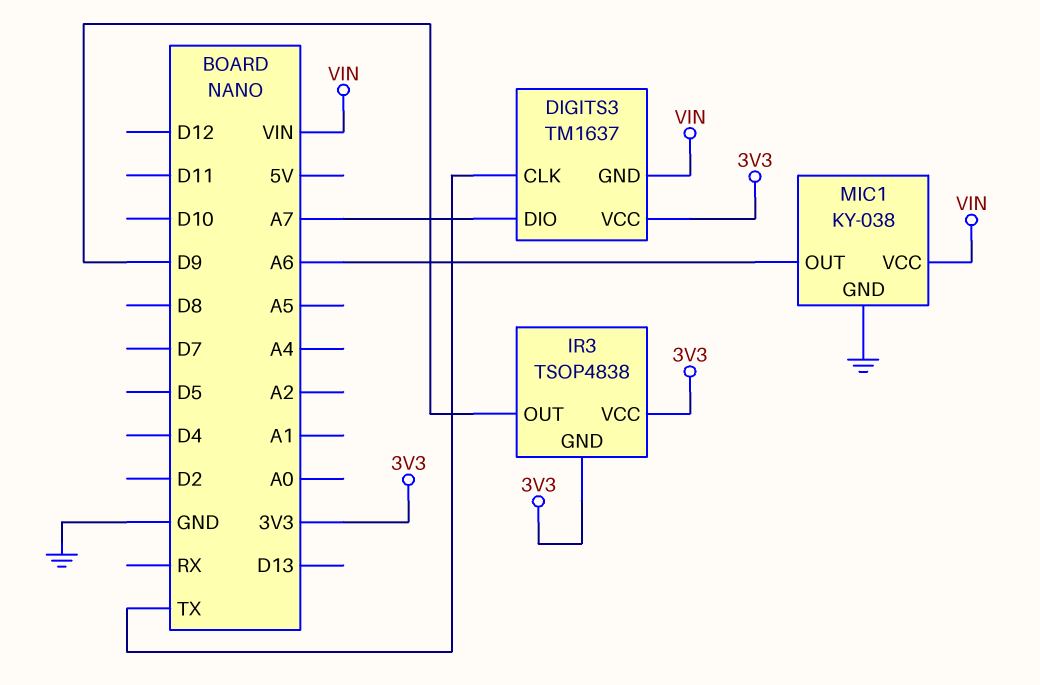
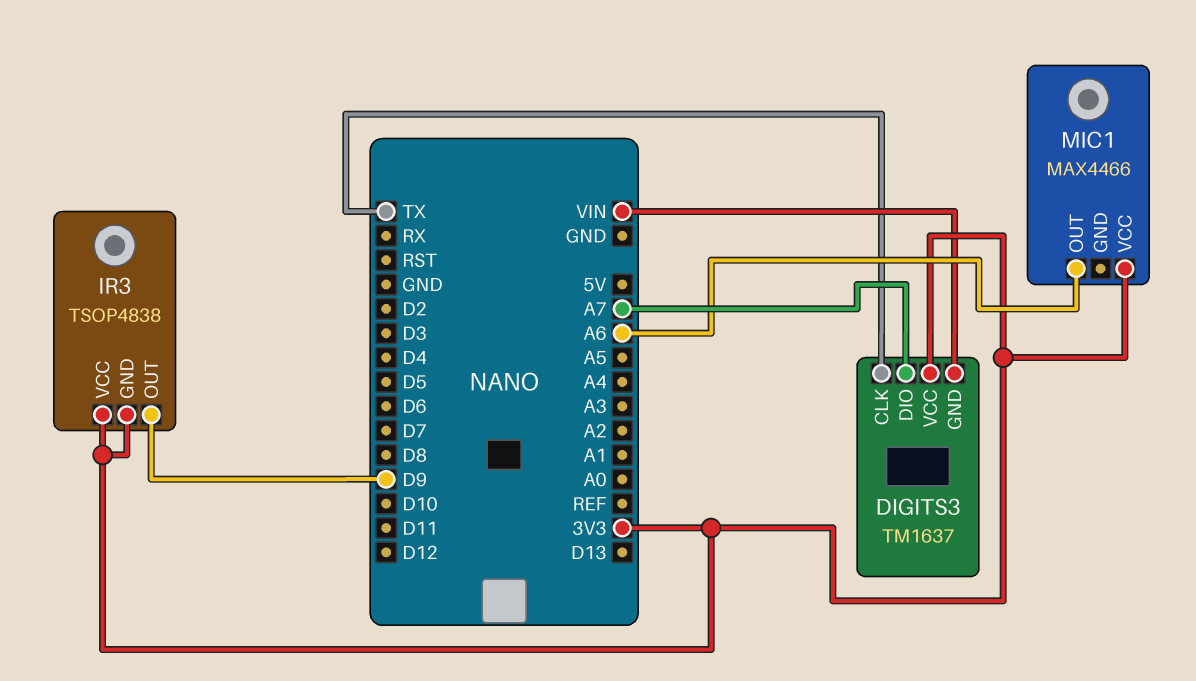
MIC1: KY-038 -> MAX4466
MIC1 pin GND: GND -> none
MIC1 pin VCC: VIN -> 3V3

